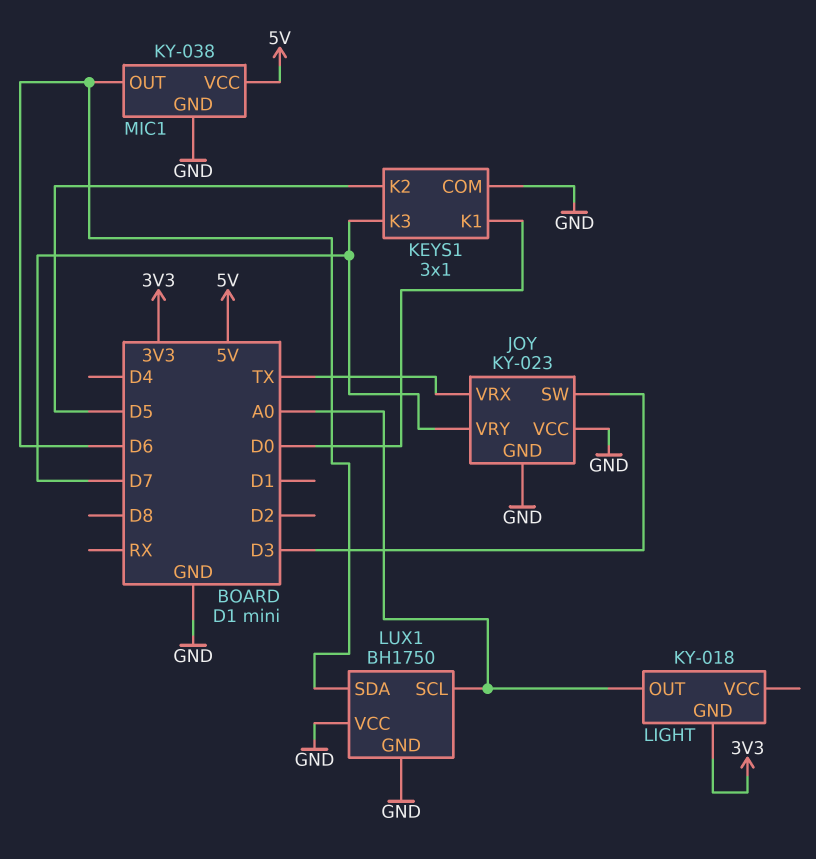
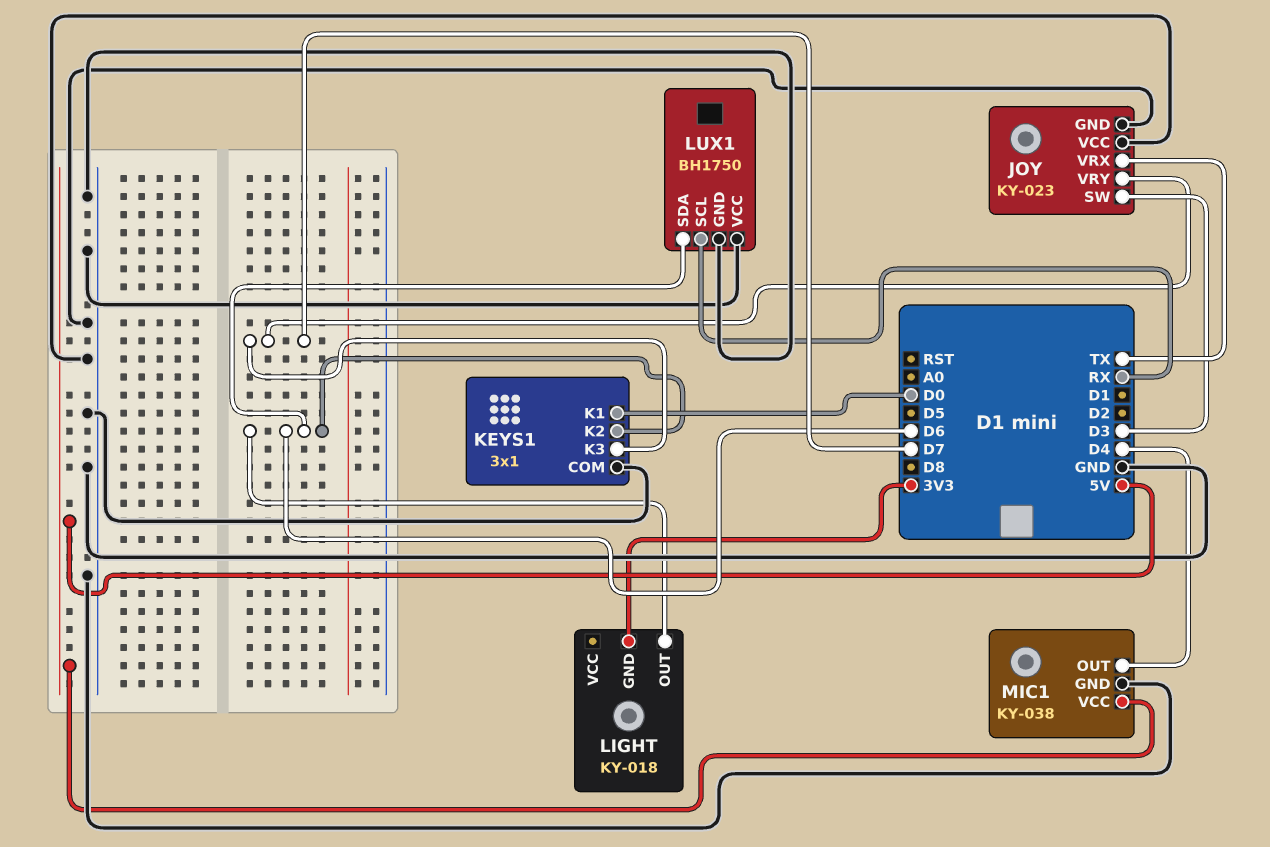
KEYS1 pin K2: D5 -> D6
LIGHT pin OUT: A0 -> D6
LUX1 pin SCL: A0 -> RX
MIC1 pin OUT: D6 -> D4

